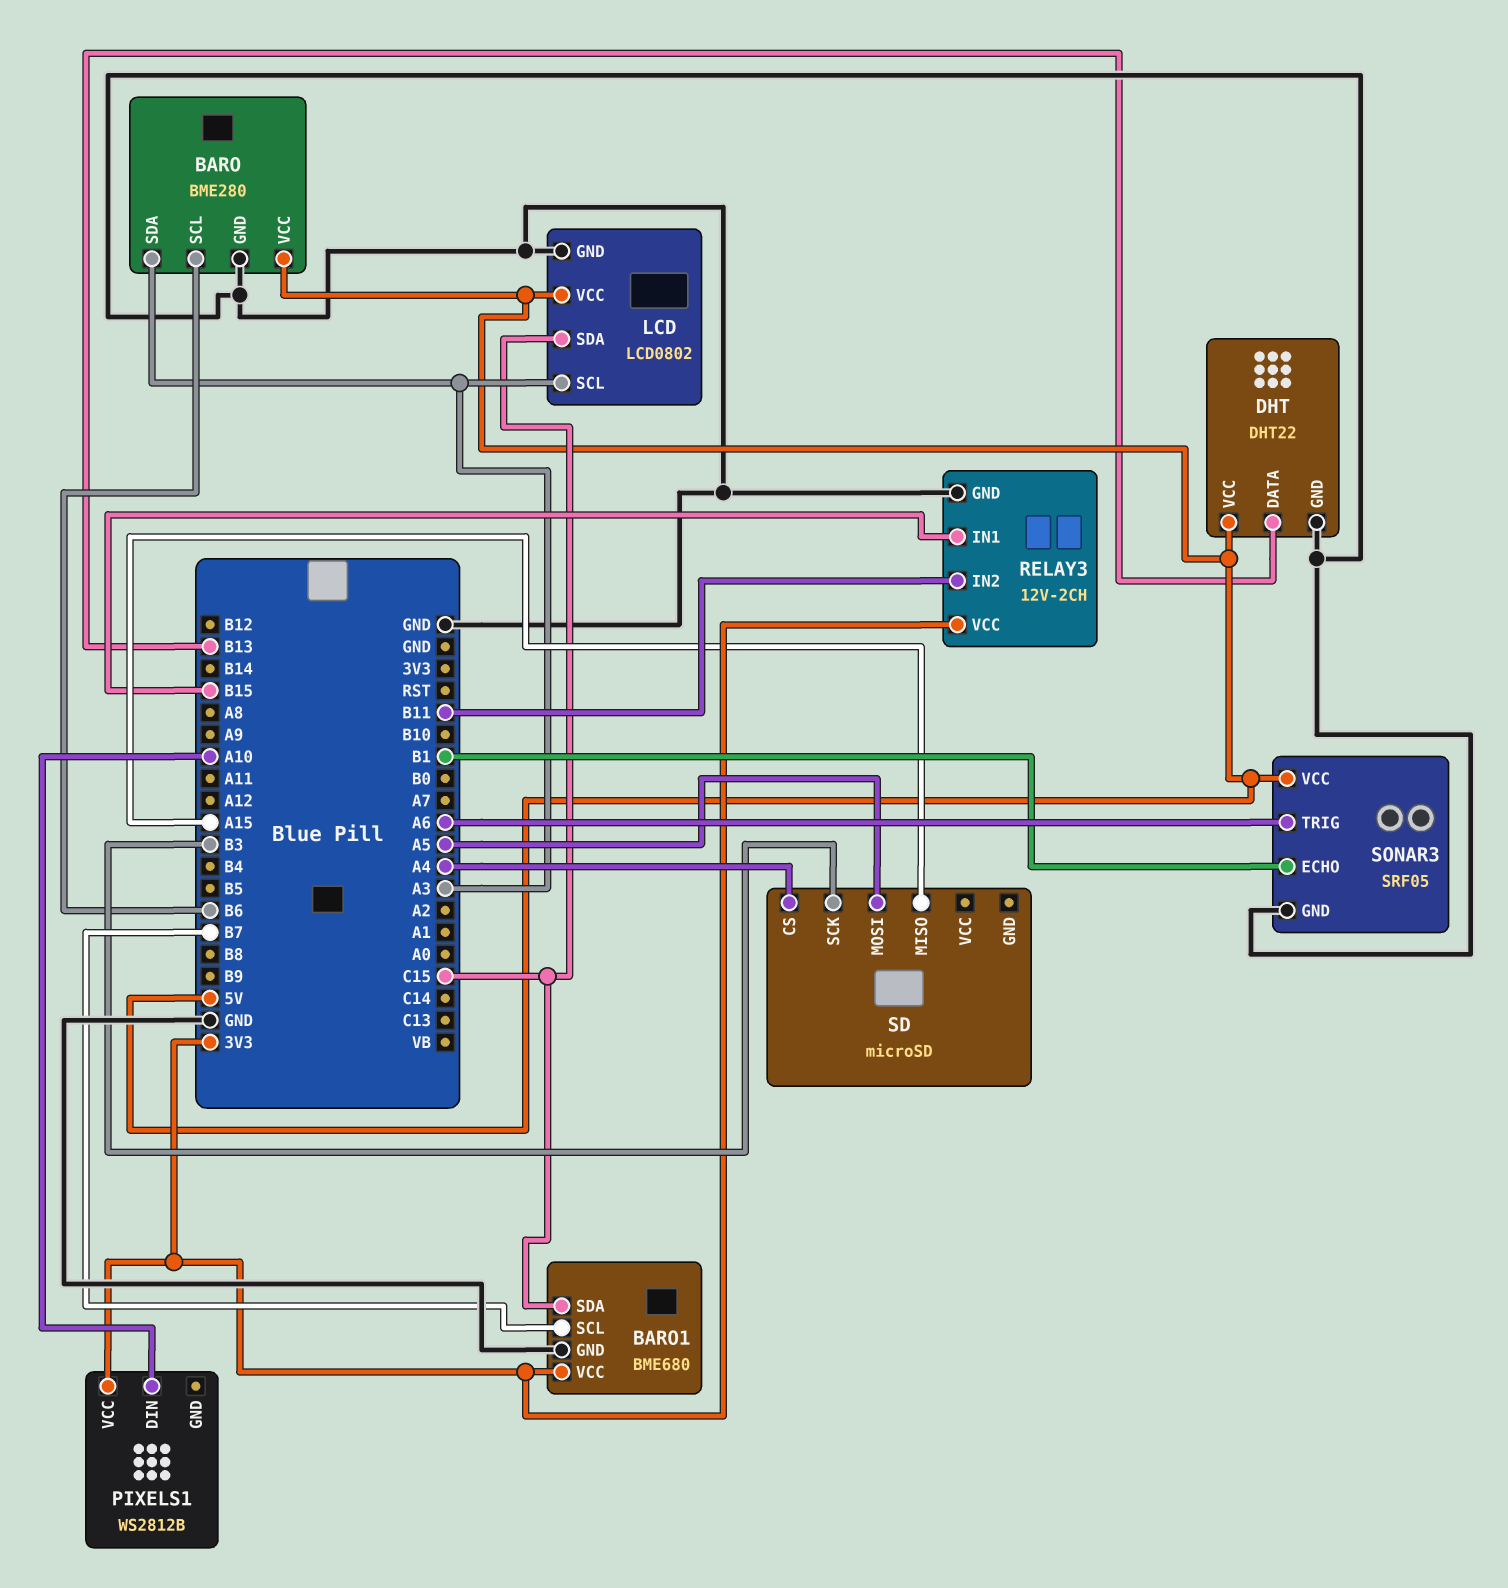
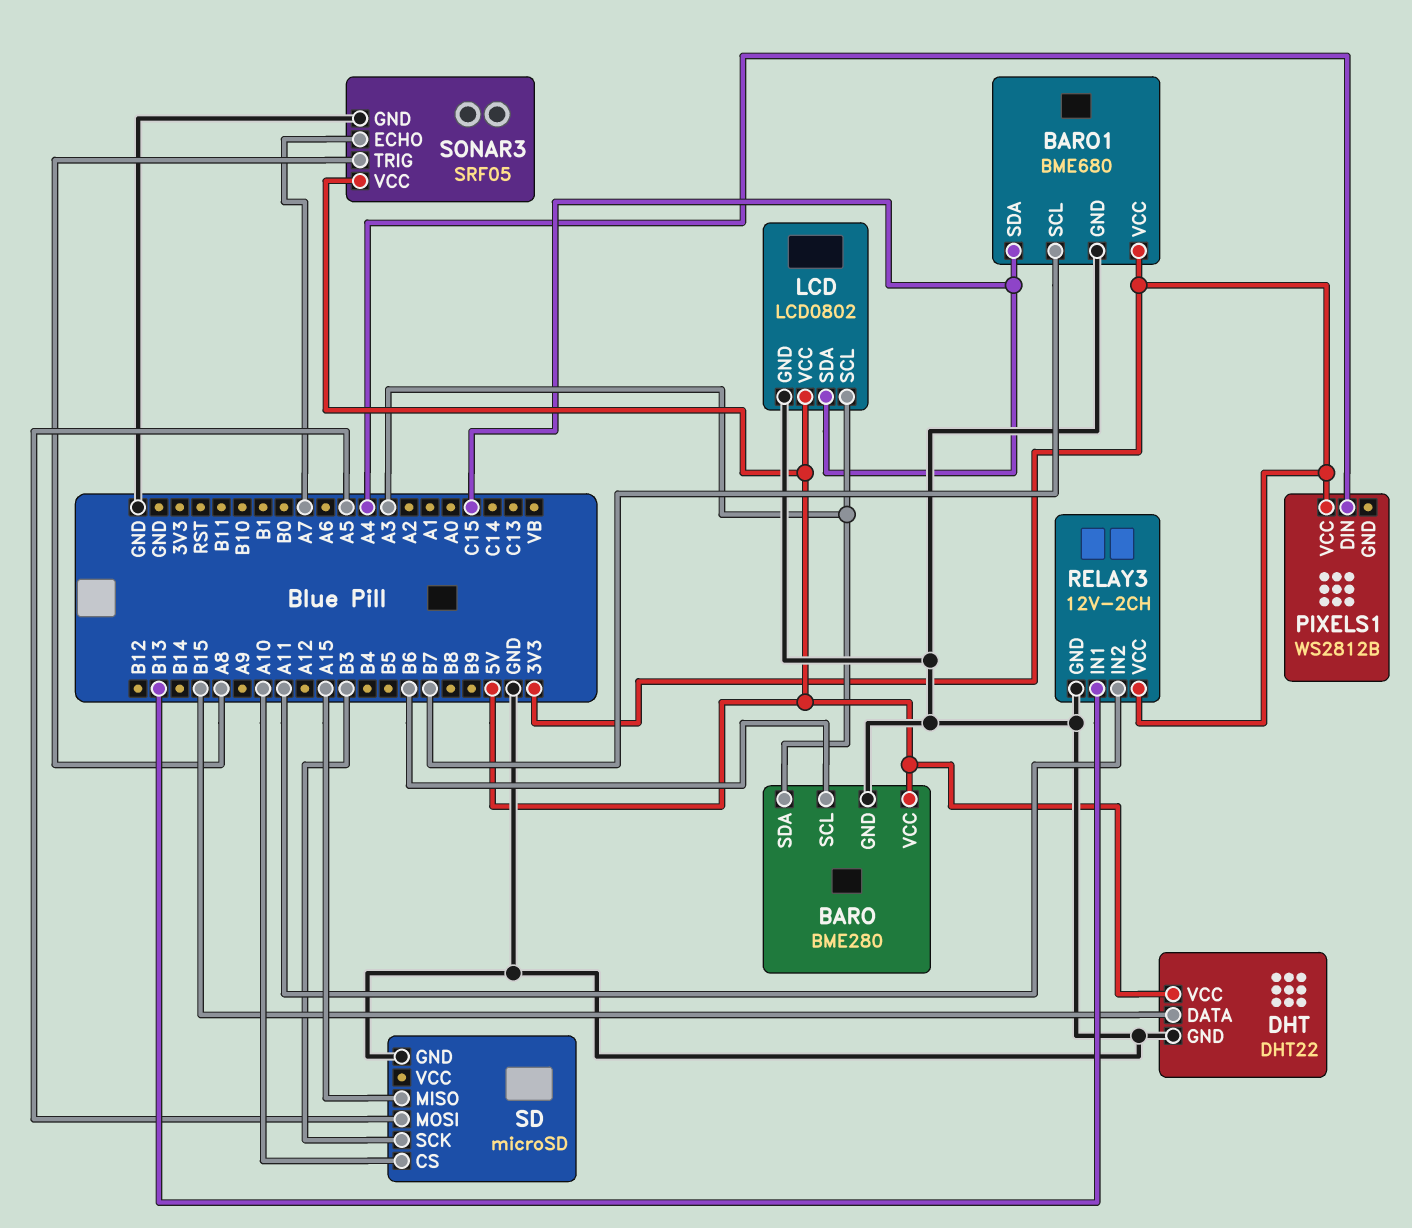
DHT pin DATA: B13 -> B15
PIXELS1 pin DIN: A10 -> A4
RELAY3 pin IN1: B15 -> B13
RELAY3 pin IN2: B11 -> A11
SD pin CS: A4 -> A10
SD pin GND: none -> GND
SONAR3 pin ECHO: B1 -> A7
SONAR3 pin TRIG: A6 -> A8

